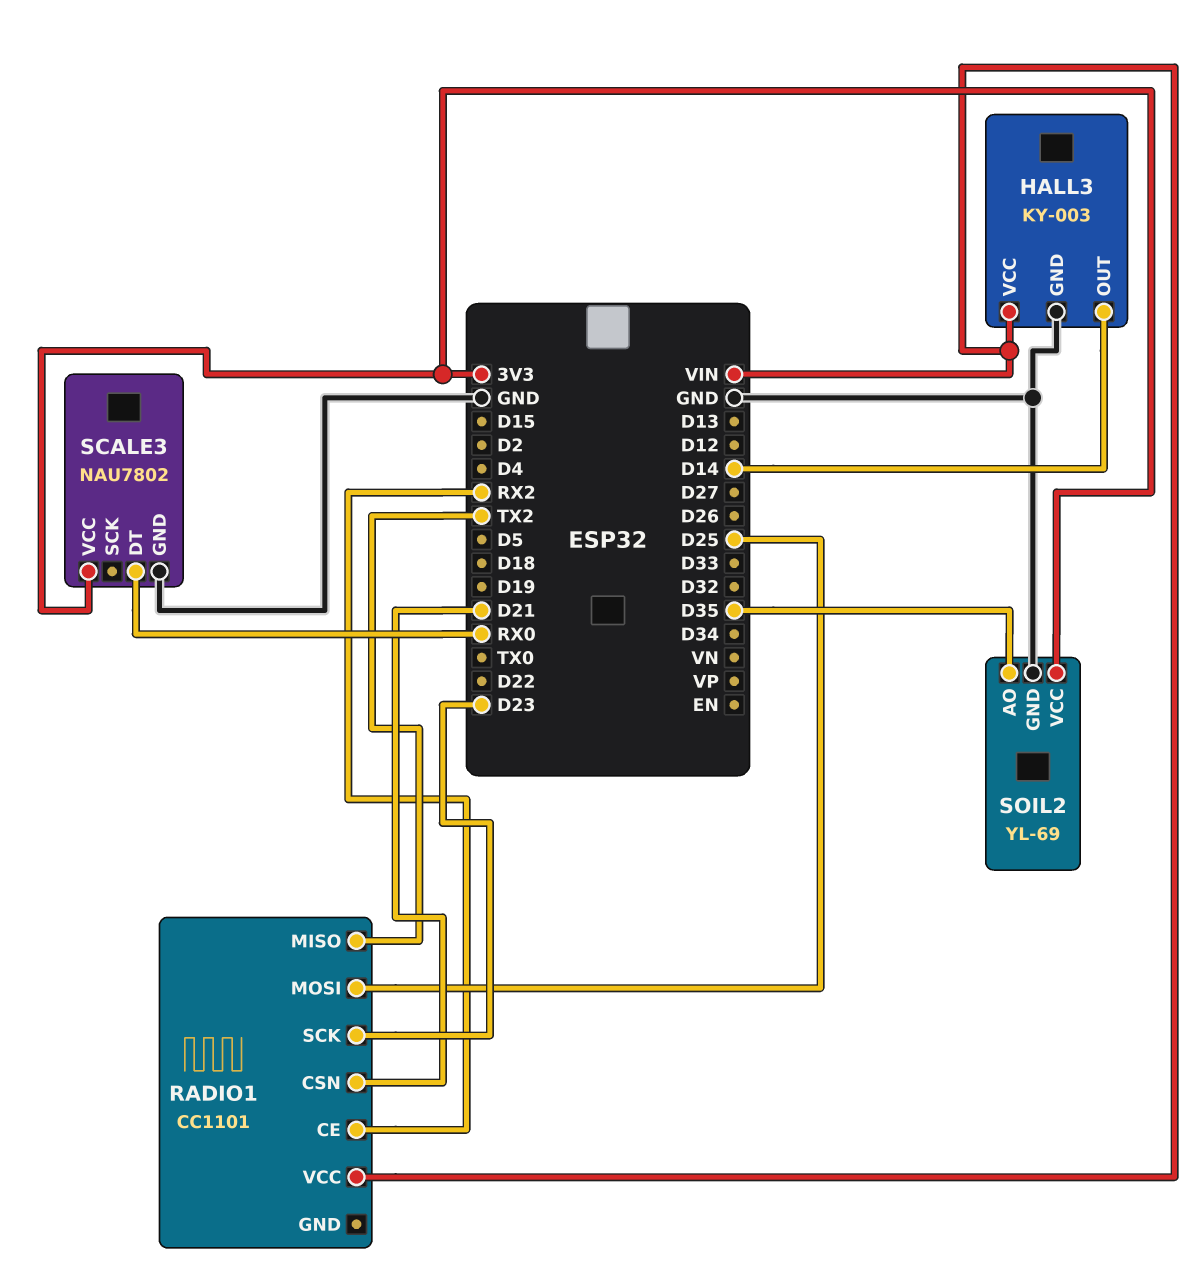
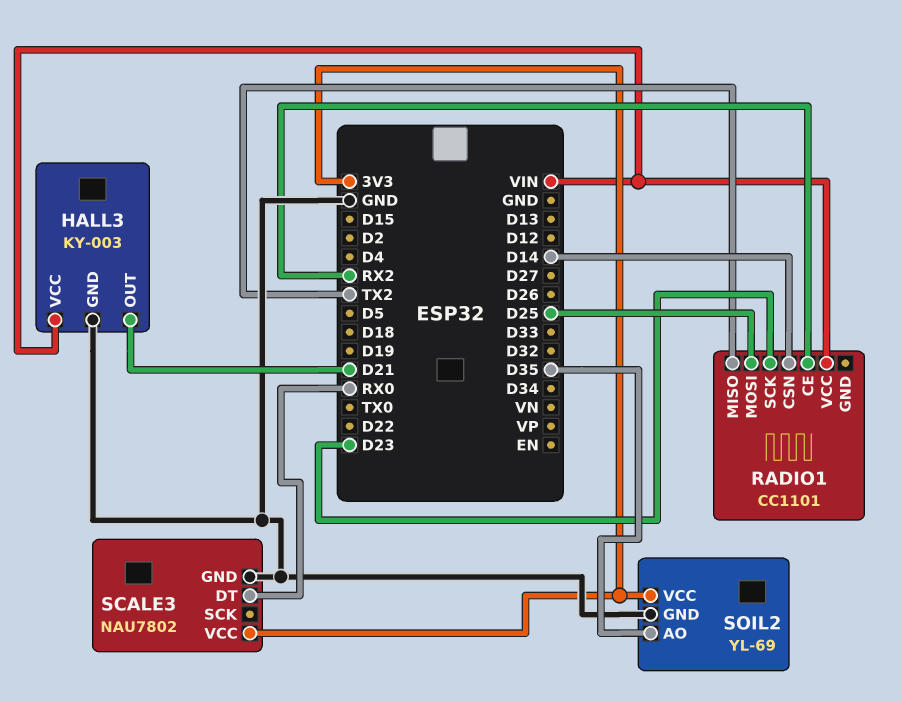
HALL3 pin OUT: D14 -> D21
RADIO1 pin CSN: D21 -> D14

